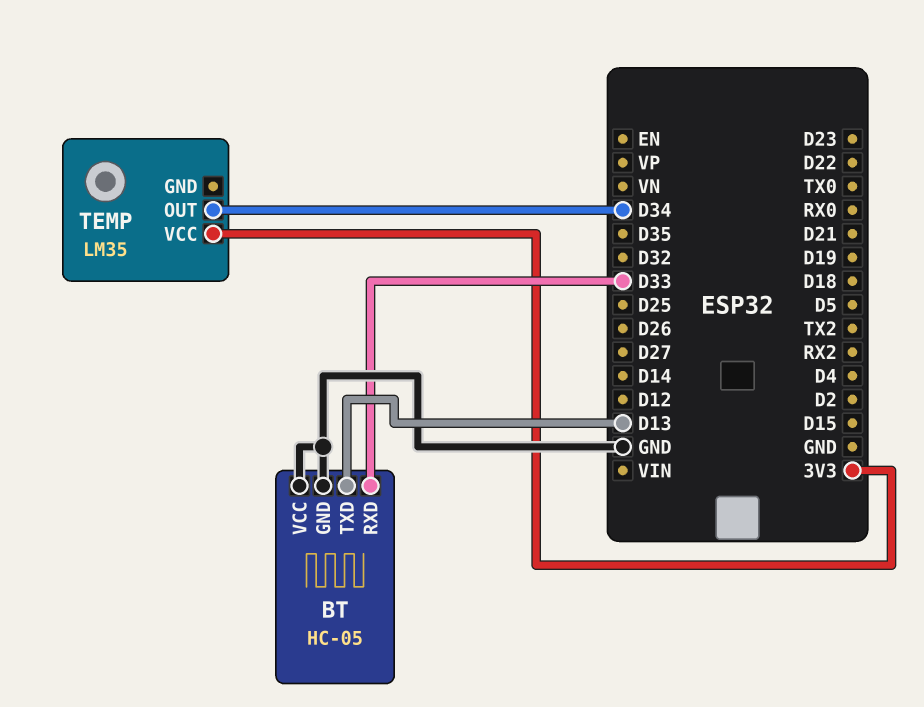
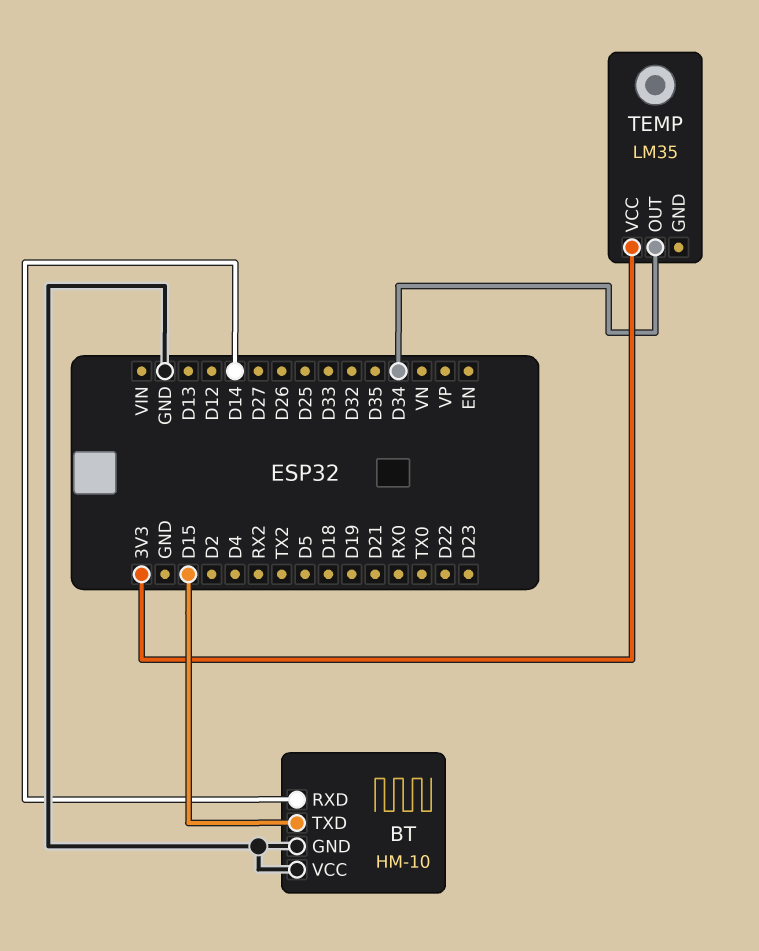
BT: HC-05 -> HM-10
BT pin RXD: D33 -> D14
BT pin TXD: D13 -> D15

